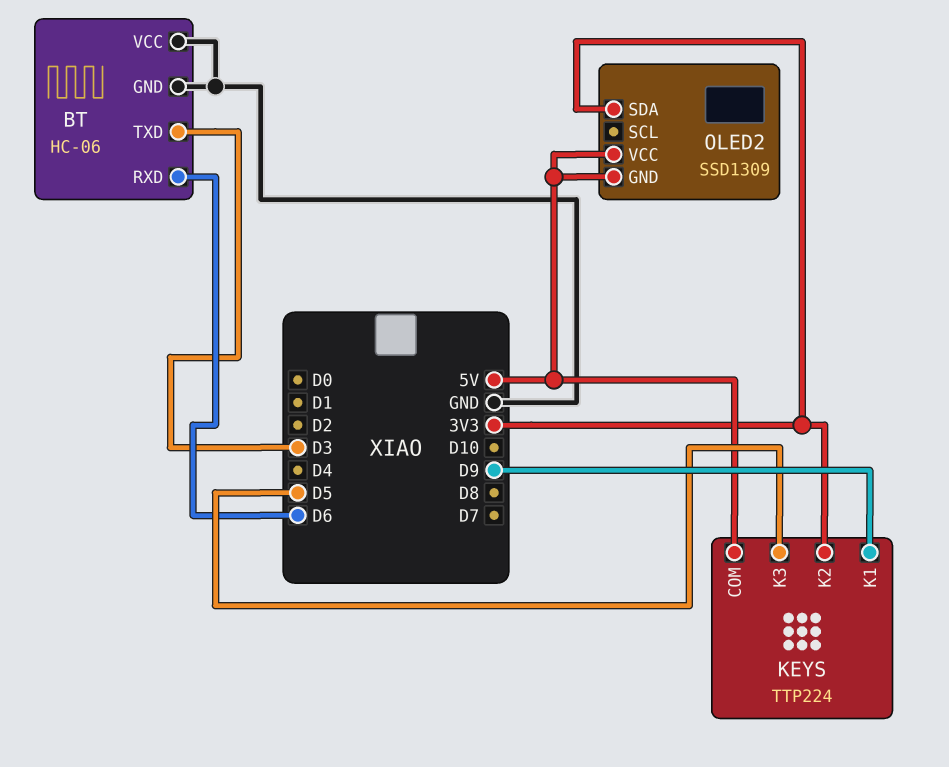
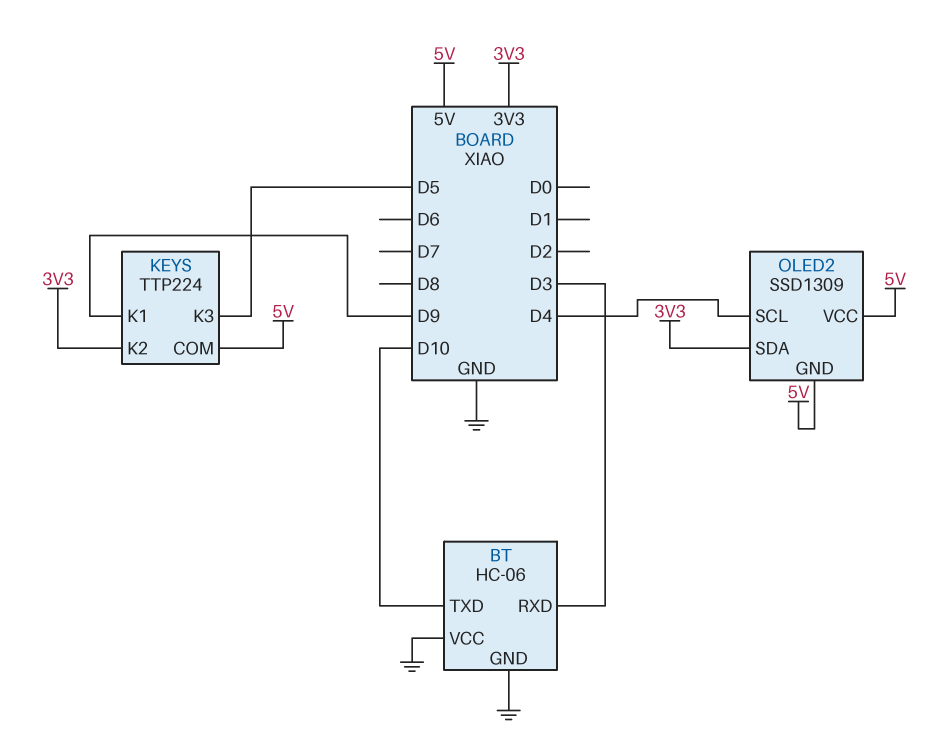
BT pin RXD: D6 -> D3
BT pin TXD: D3 -> D10
OLED2 pin SCL: none -> D4

